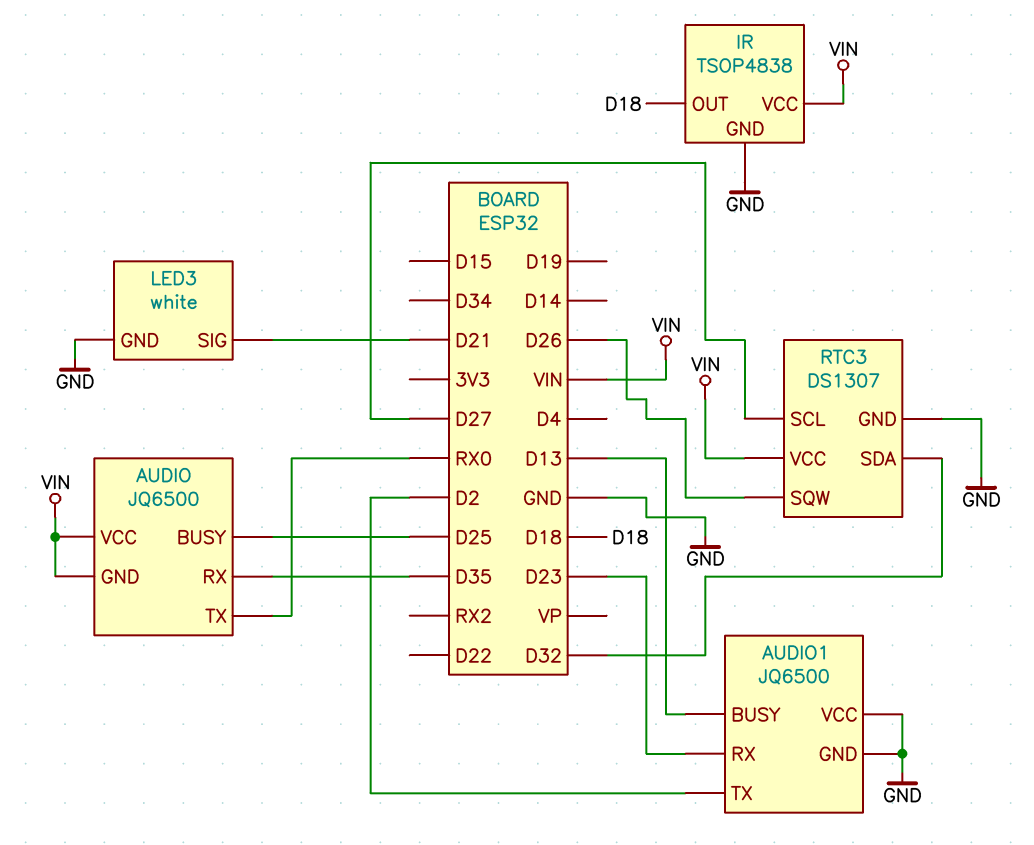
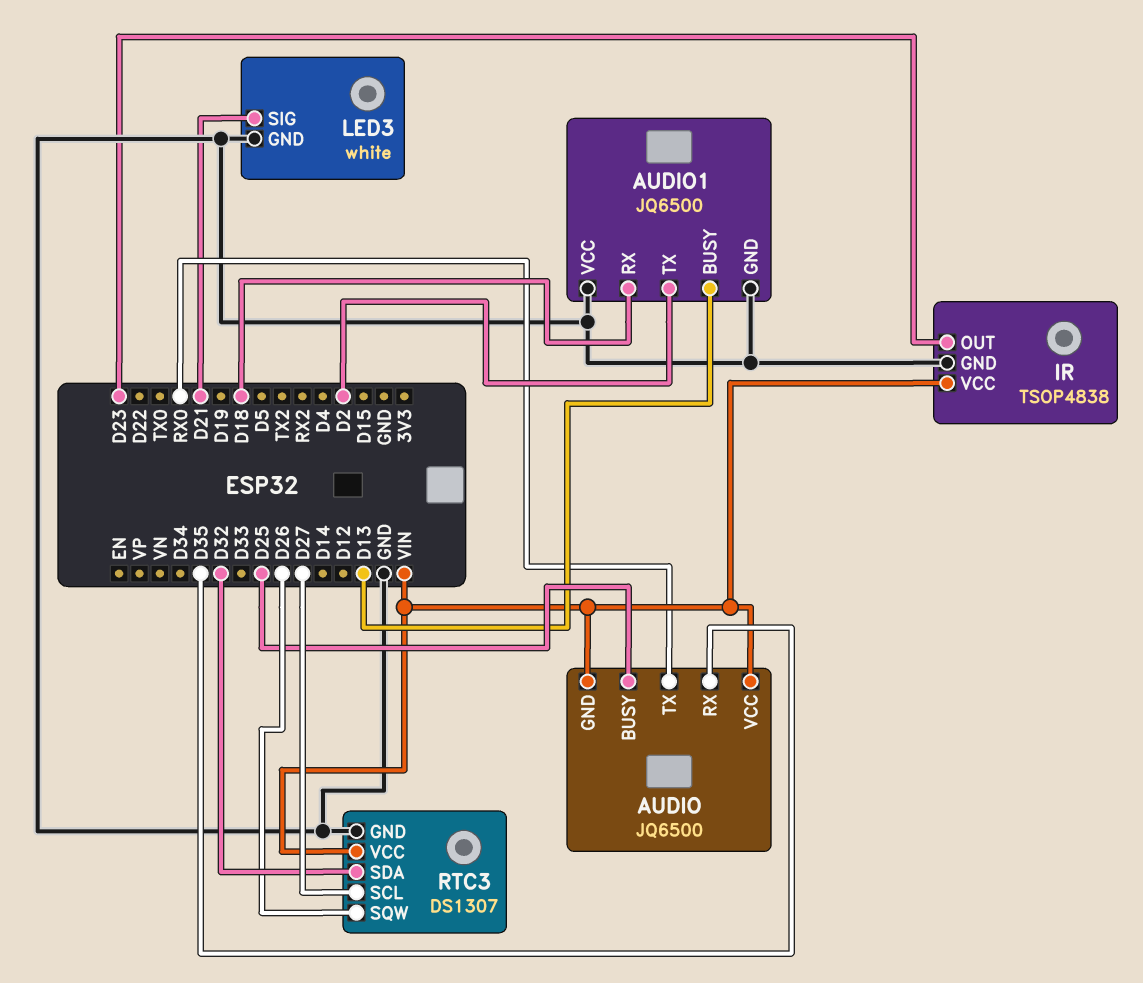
AUDIO1 pin RX: D23 -> D18
IR pin OUT: D18 -> D23

